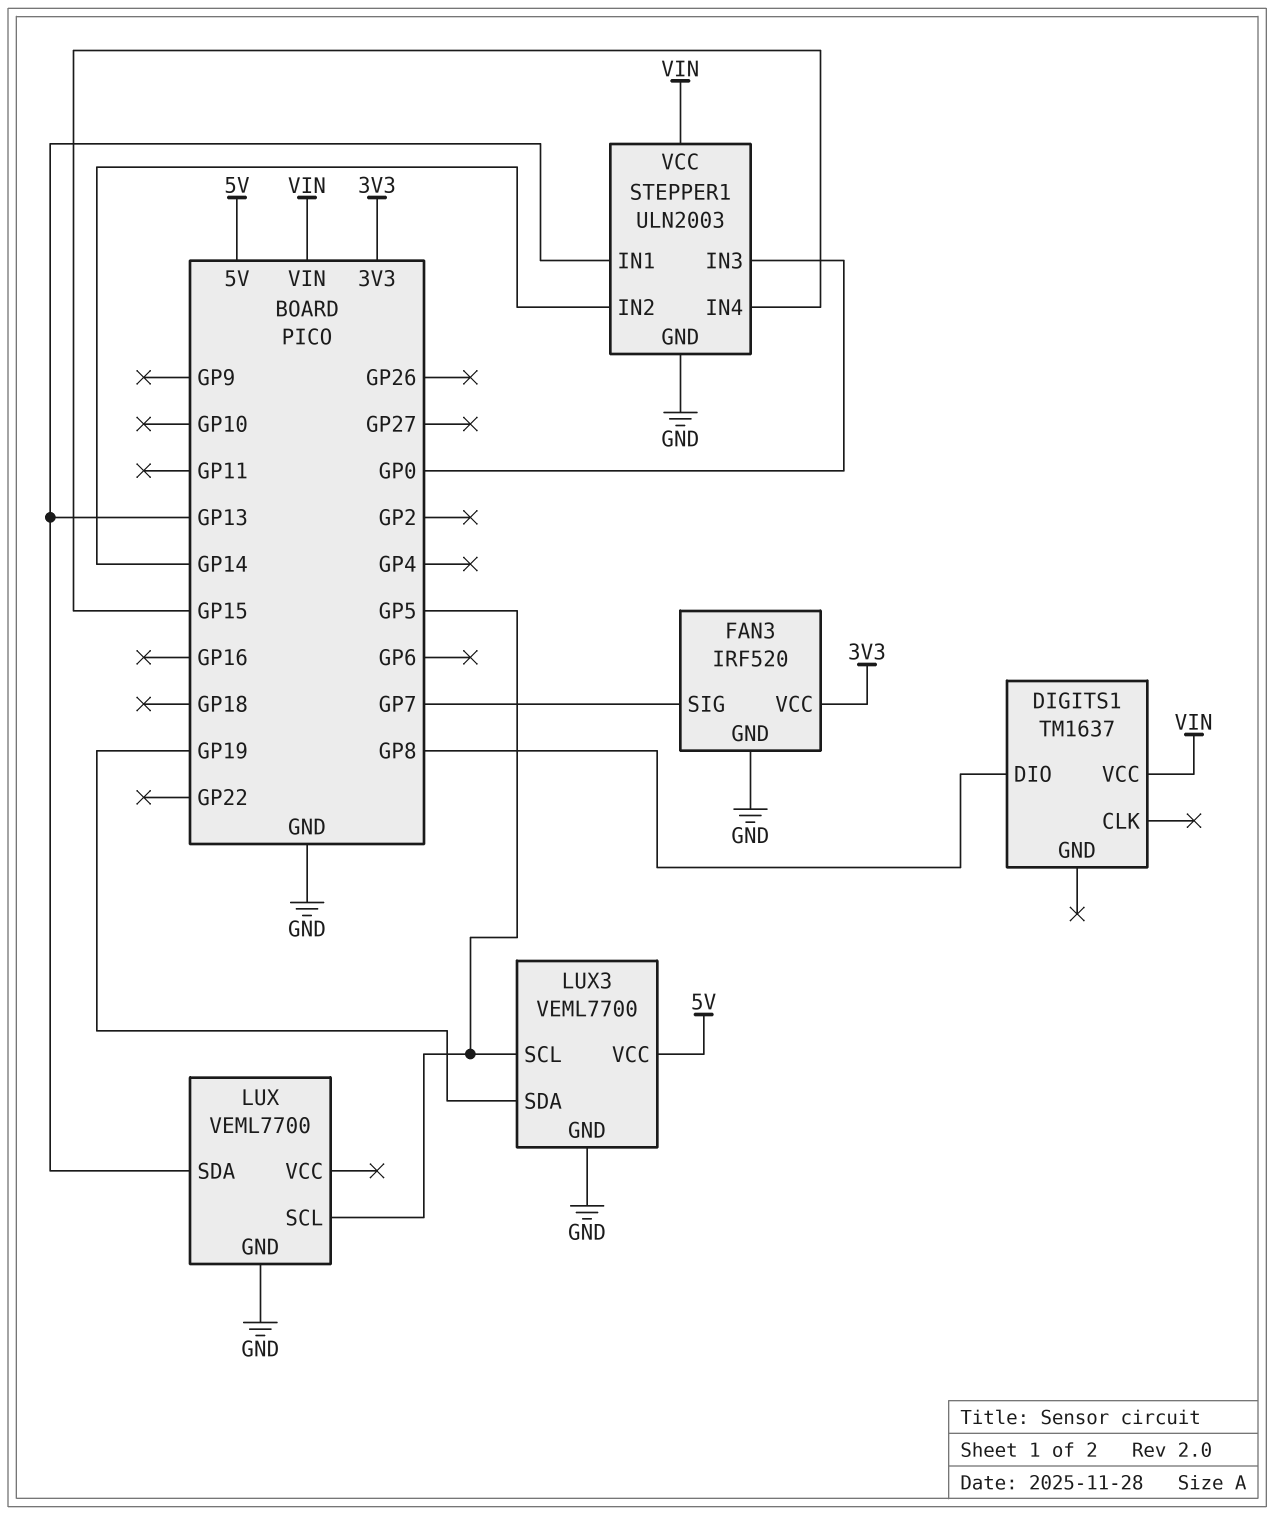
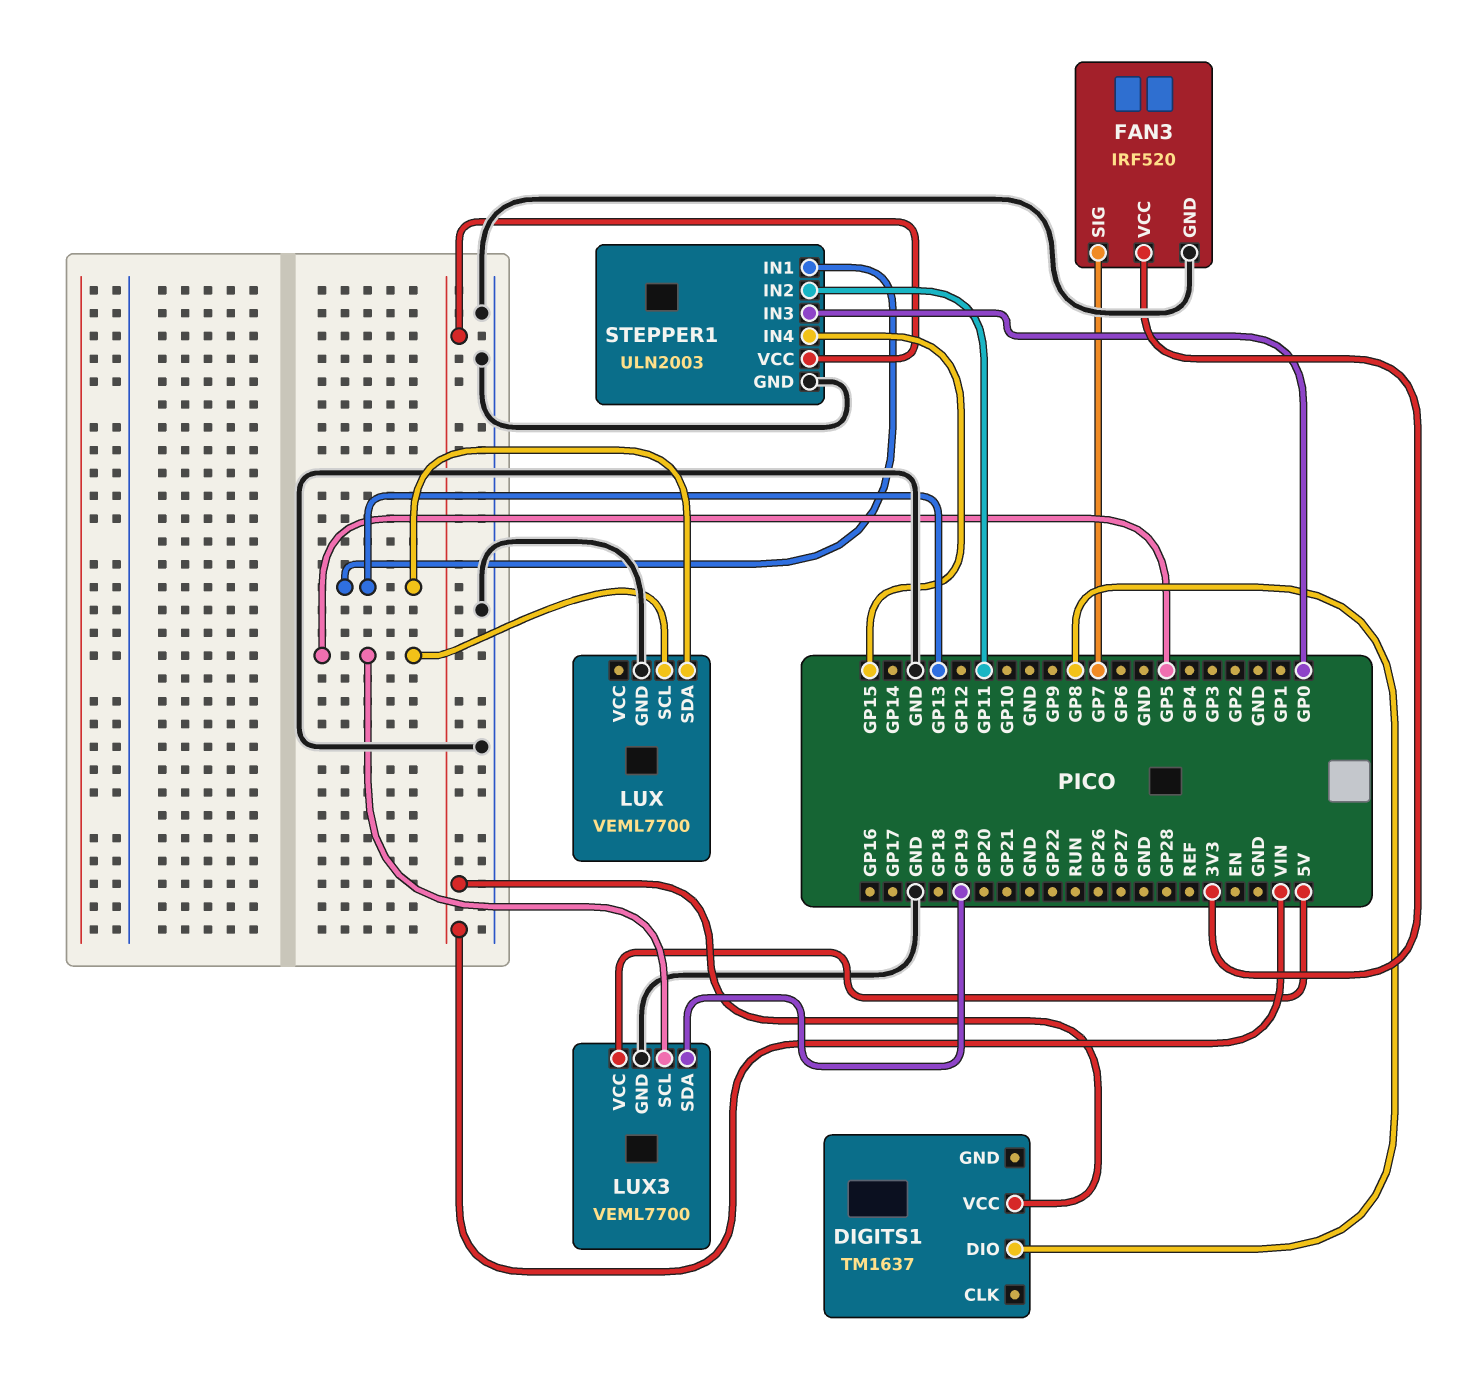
STEPPER1 pin IN2: GP14 -> GP11

